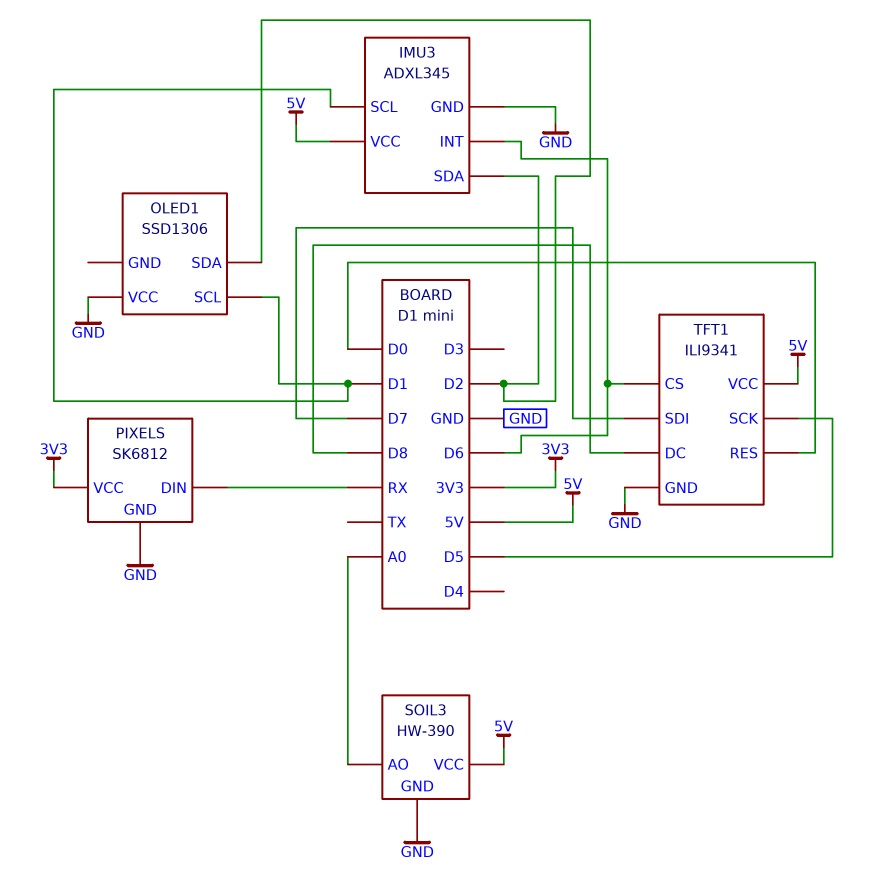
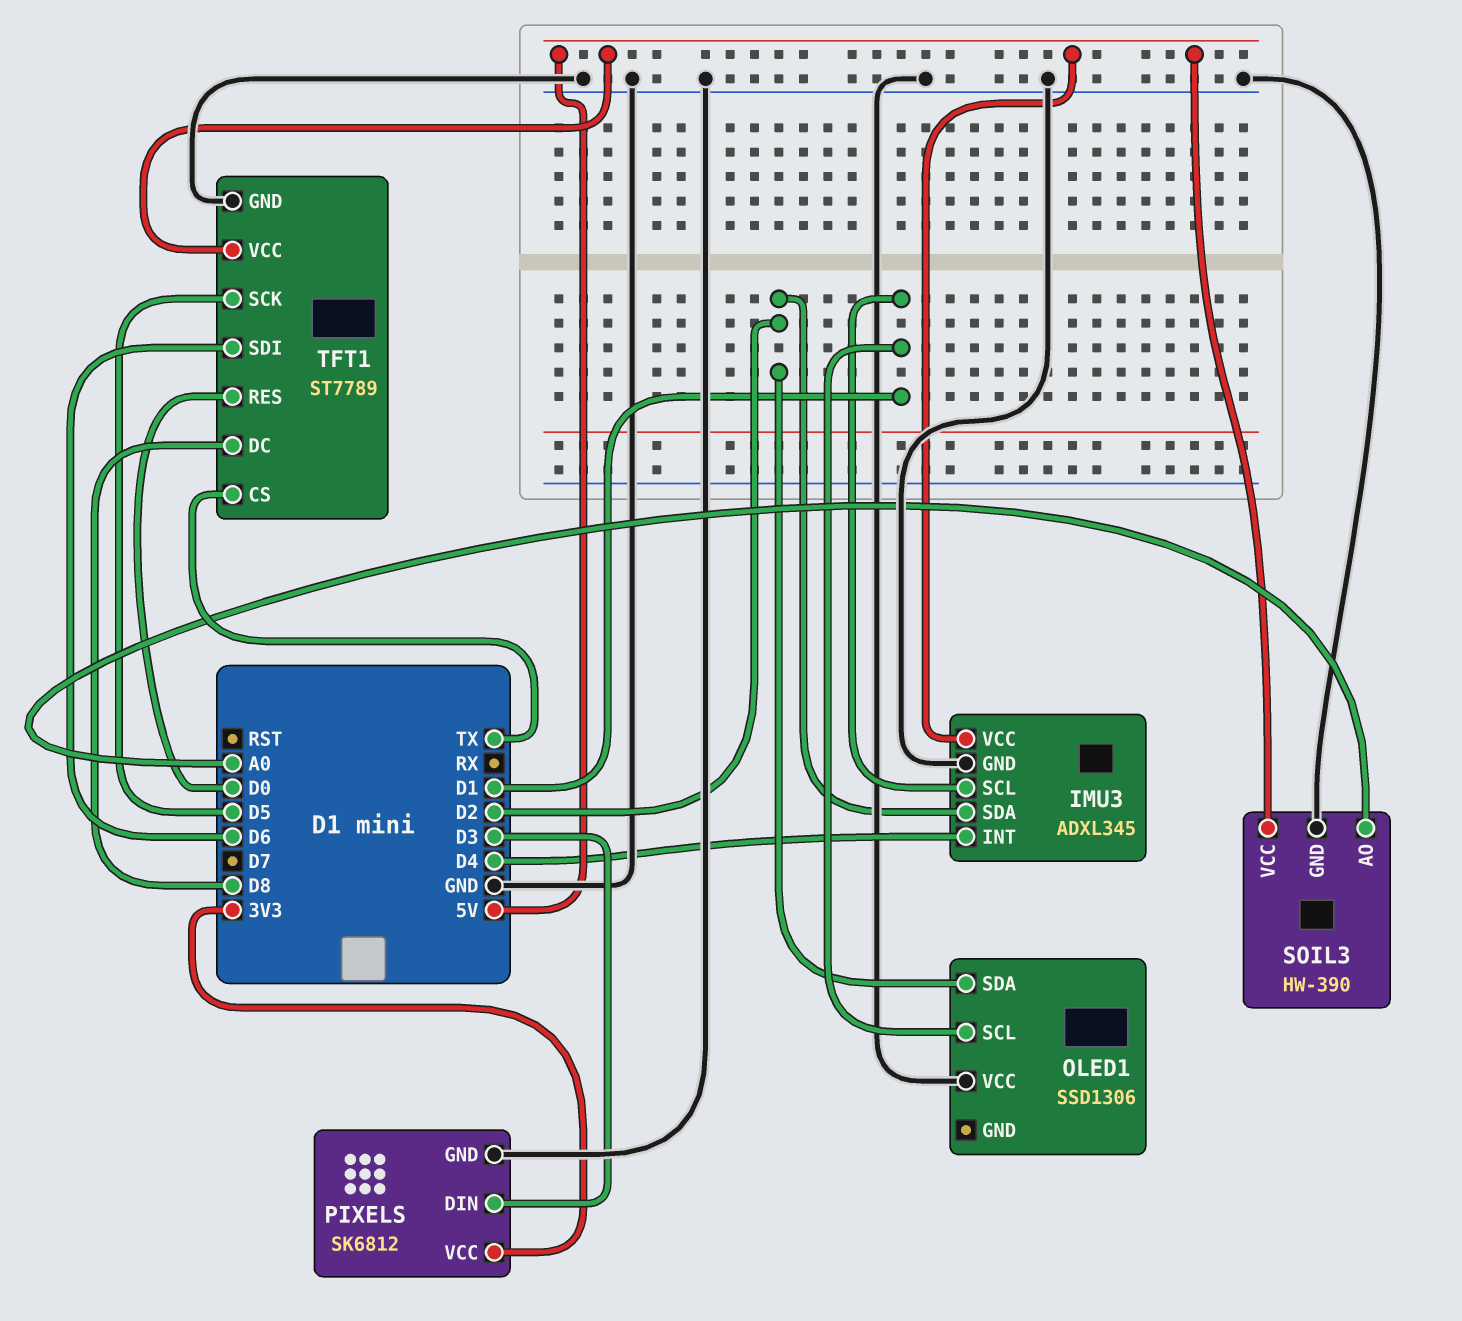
IMU3 pin INT: D6 -> D4
PIXELS pin DIN: RX -> D3
TFT1: ILI9341 -> ST7789
TFT1 pin CS: D6 -> TX
TFT1 pin SDI: D7 -> D6

